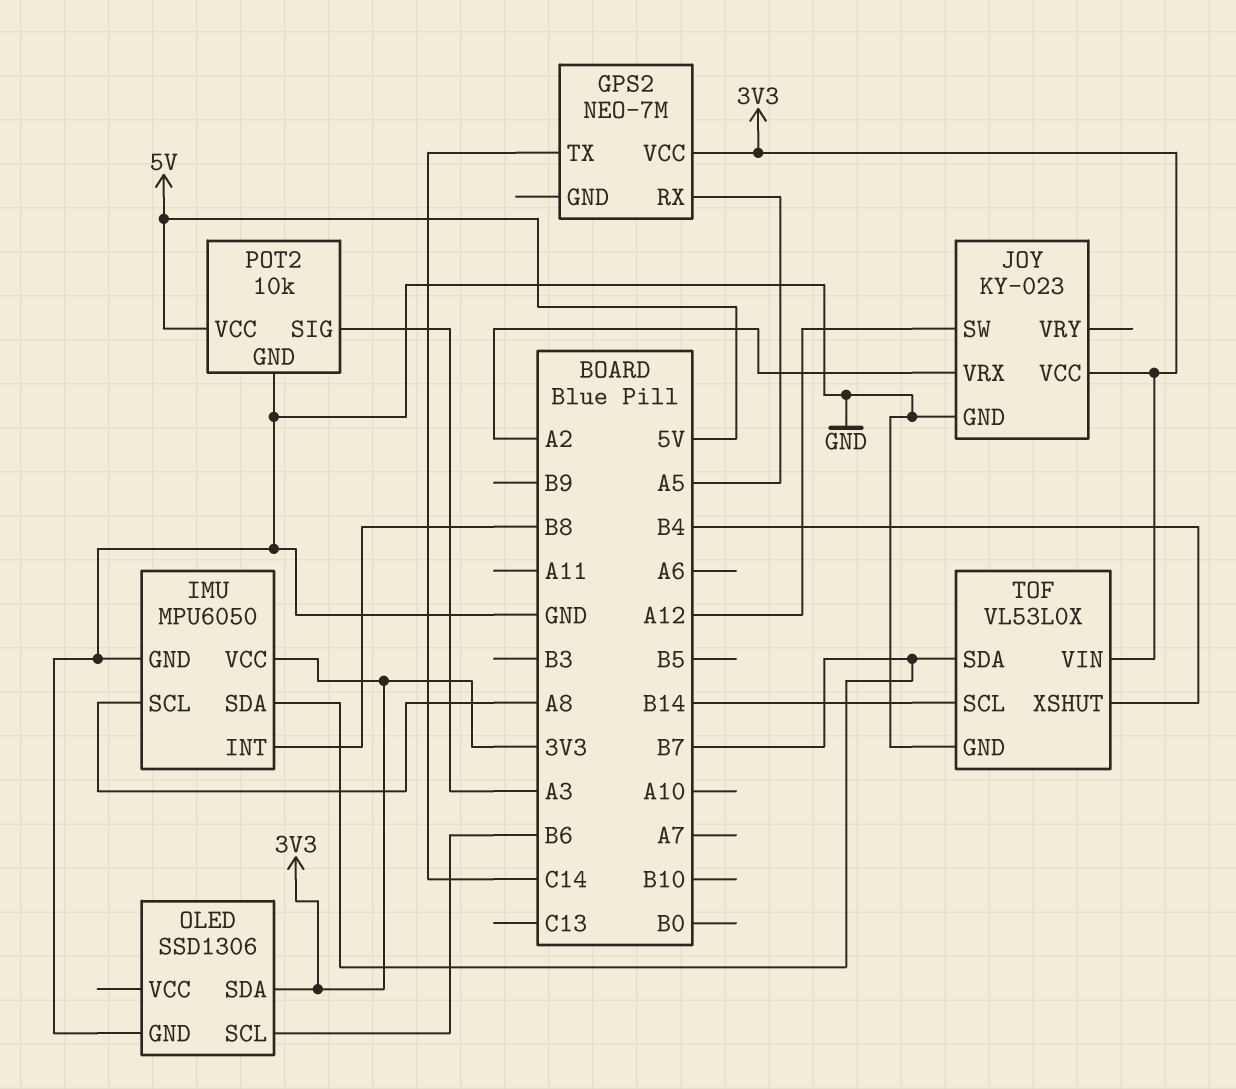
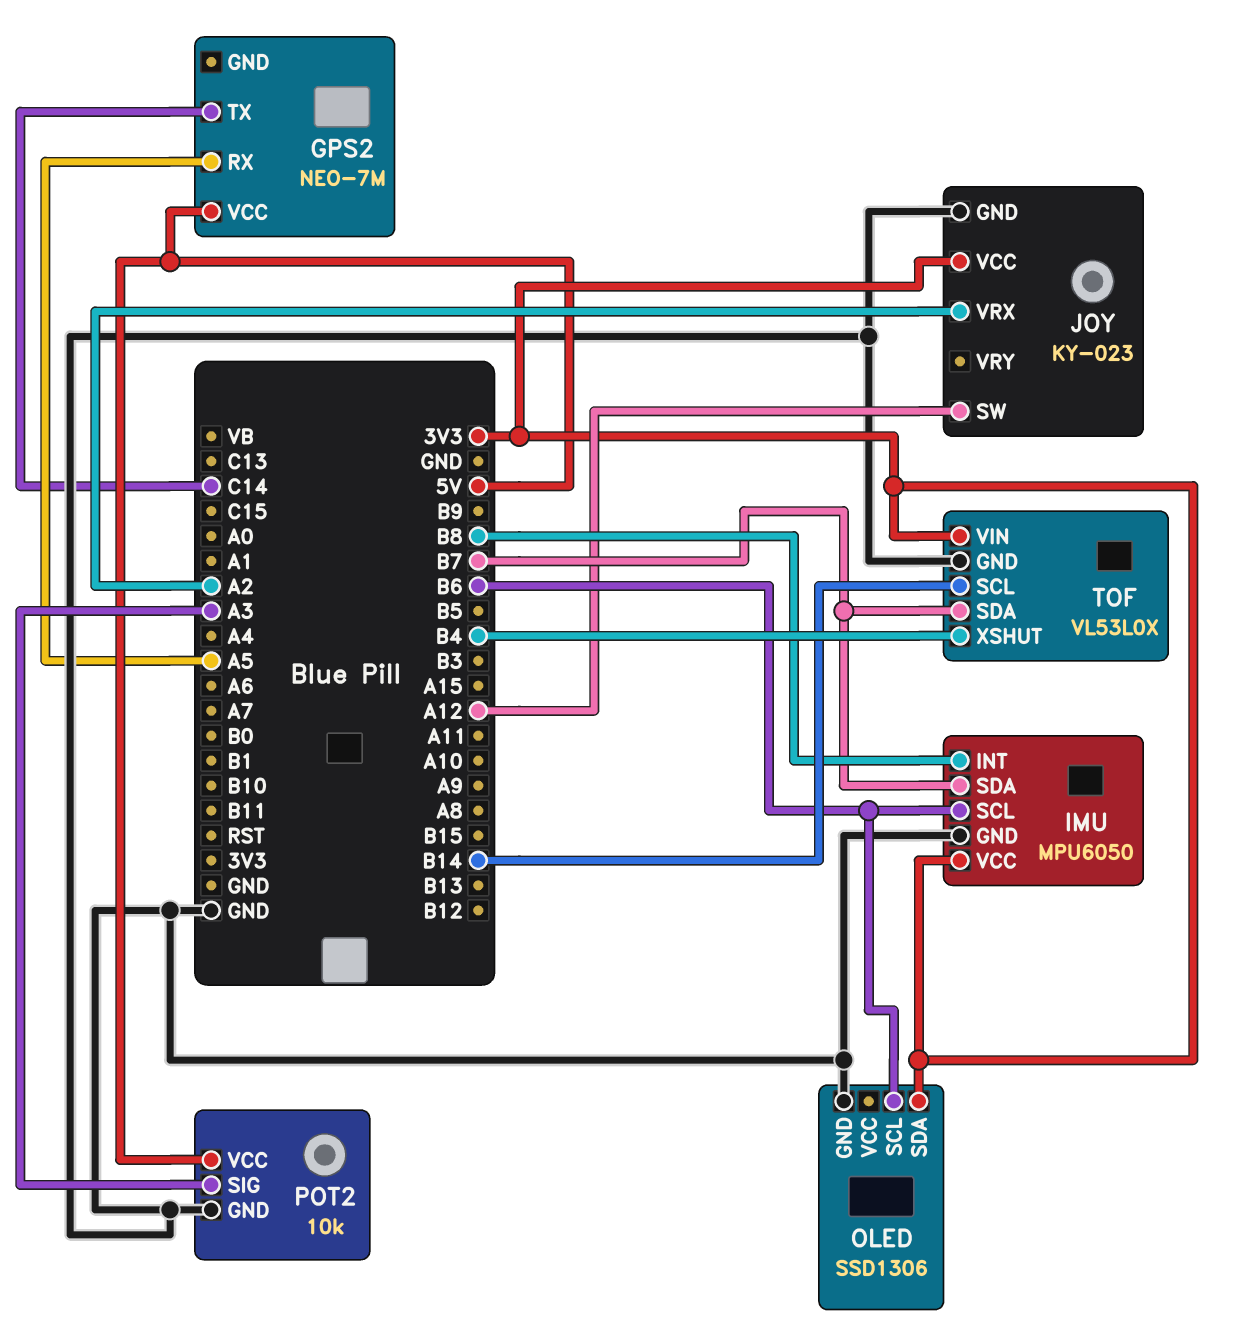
GPS2 pin VCC: 3V3 -> 5V
IMU pin SCL: A8 -> B6

